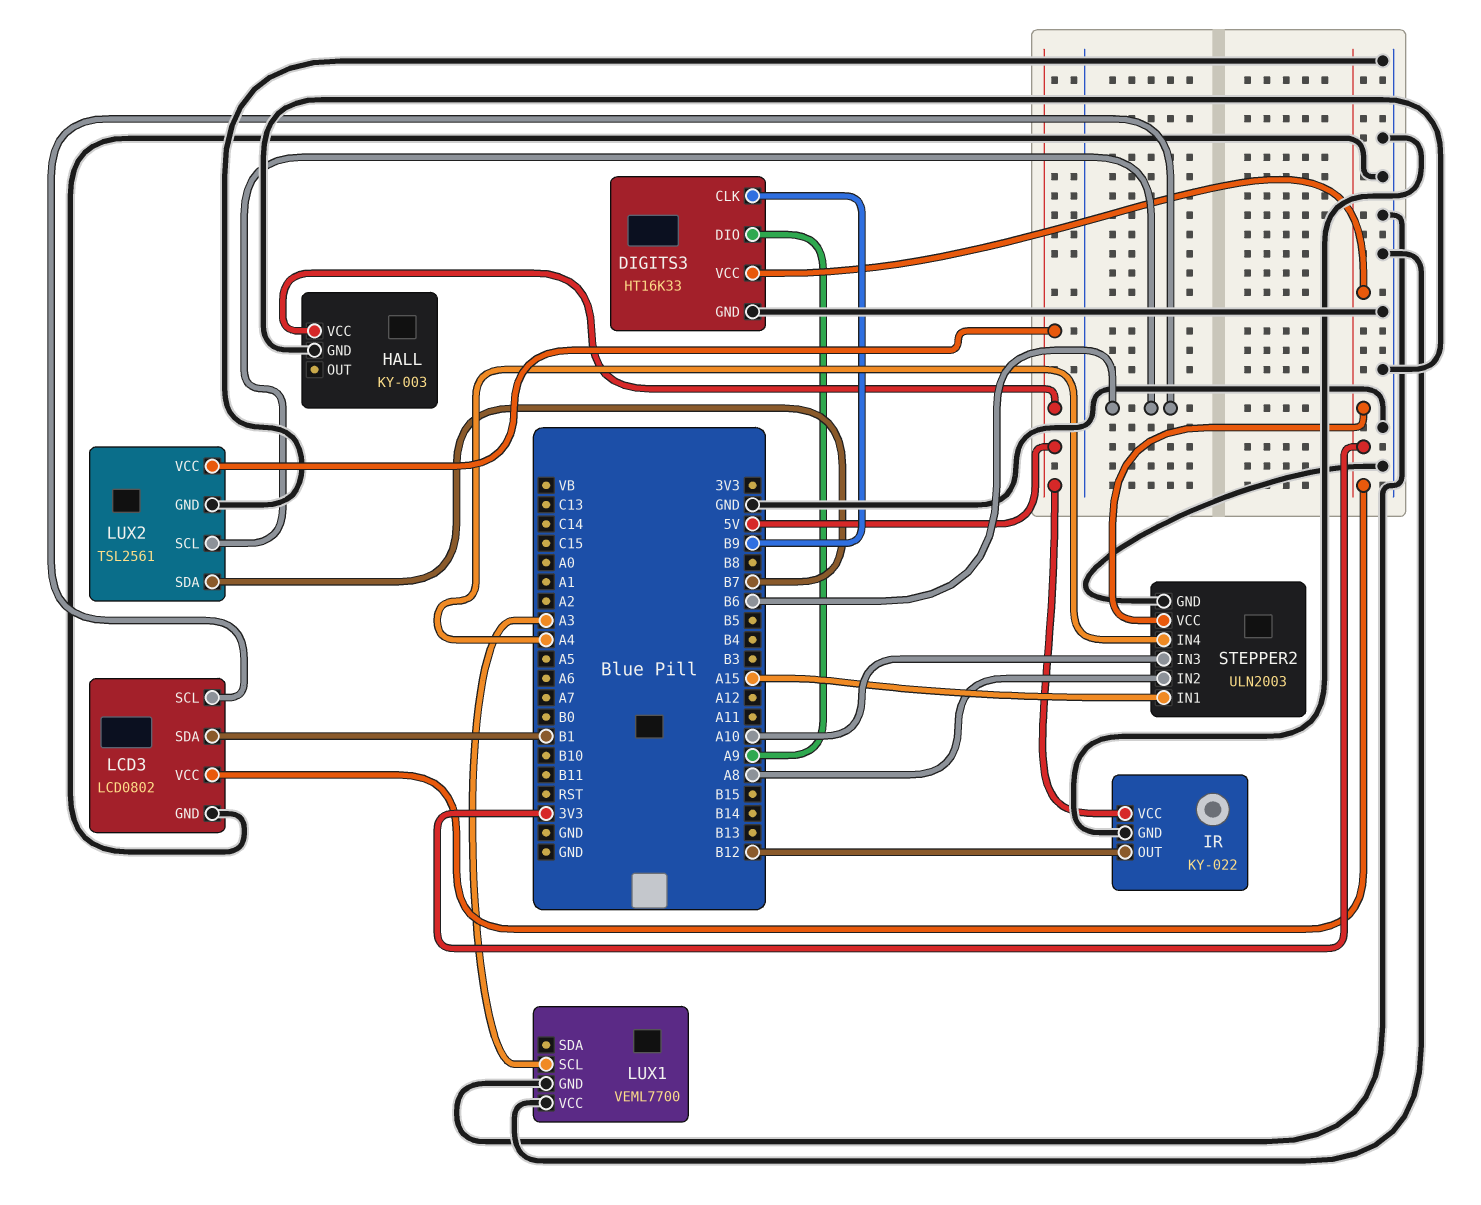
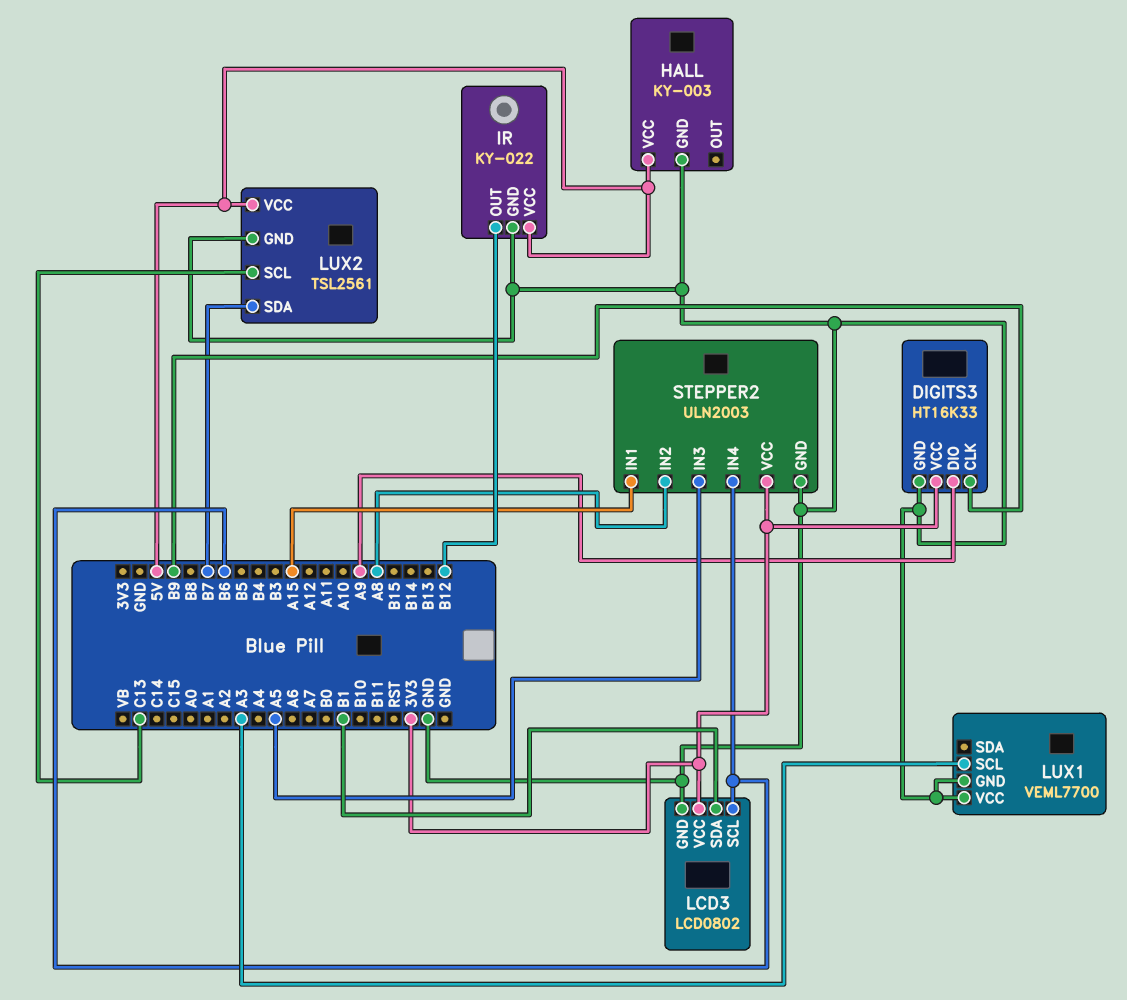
LUX2 pin SCL: B6 -> C13
STEPPER2 pin IN3: A10 -> A5
STEPPER2 pin IN4: A4 -> B6

